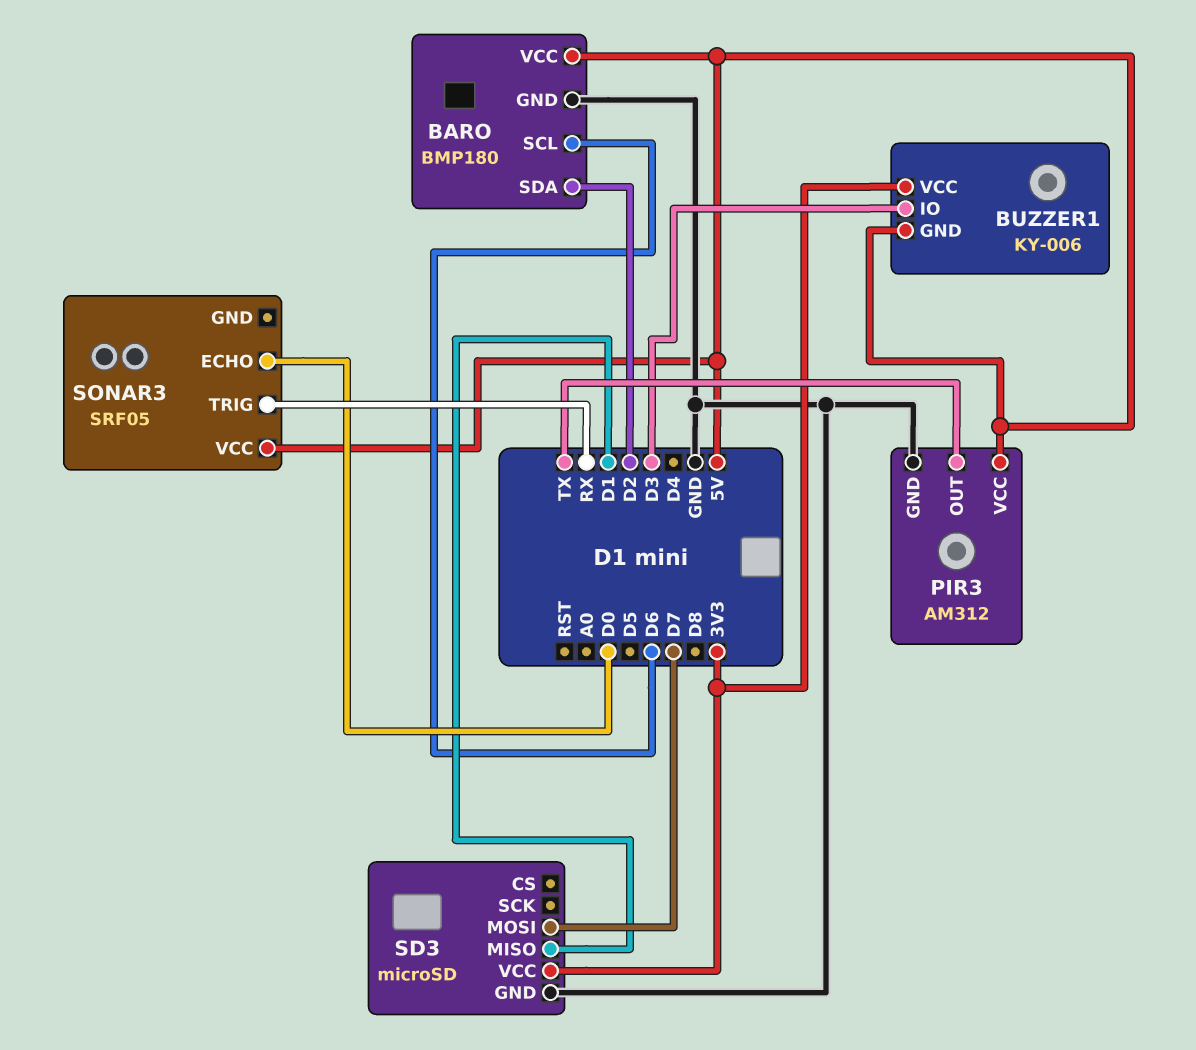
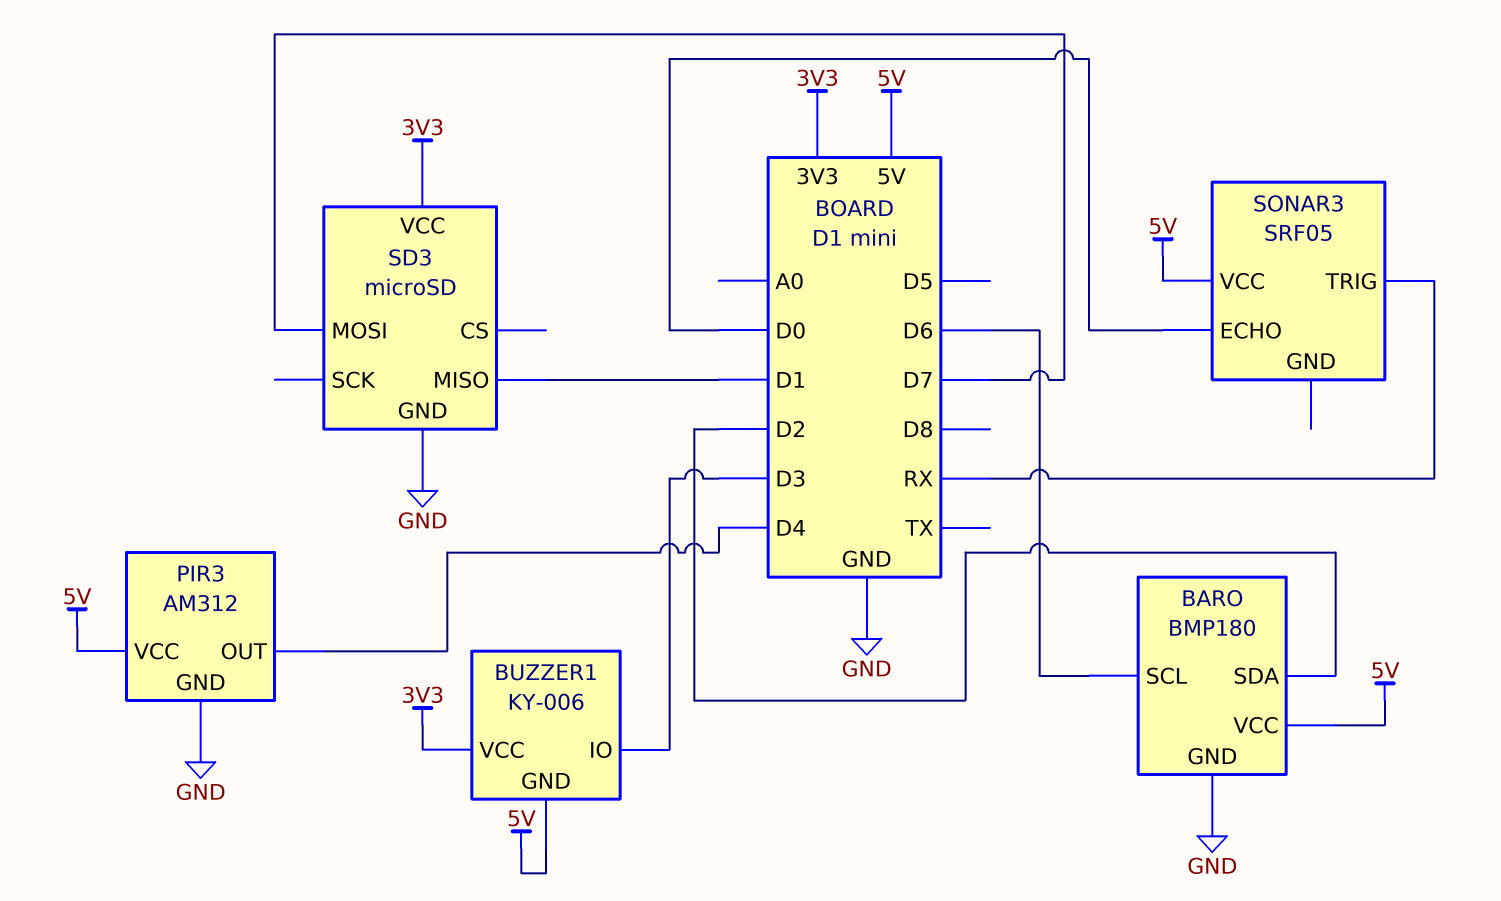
PIR3 pin OUT: TX -> D4

